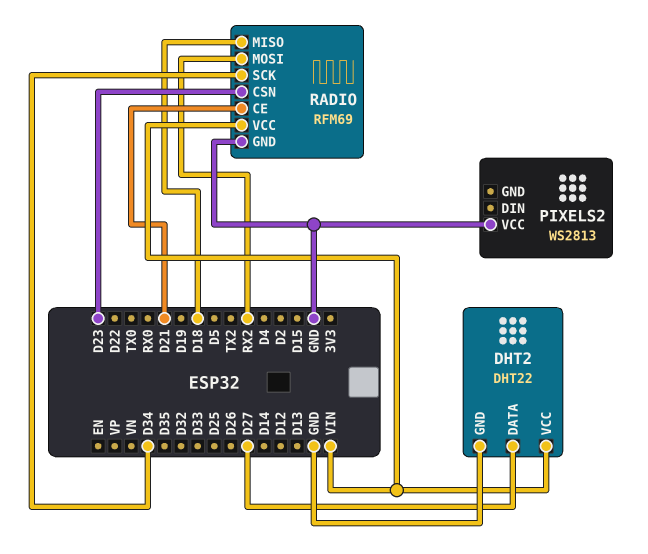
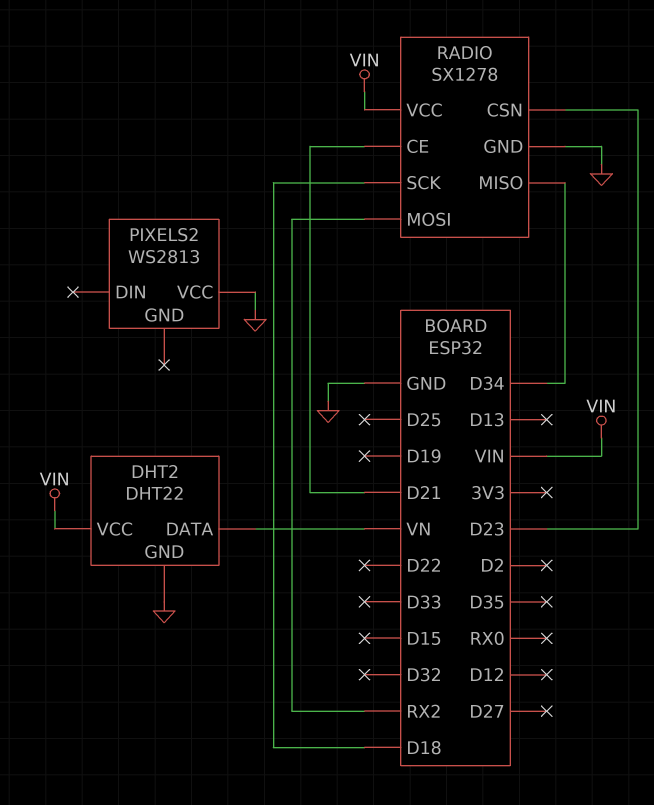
DHT2 pin DATA: D27 -> VN
RADIO: RFM69 -> SX1278
RADIO pin MISO: D18 -> D34
RADIO pin SCK: D34 -> D18

